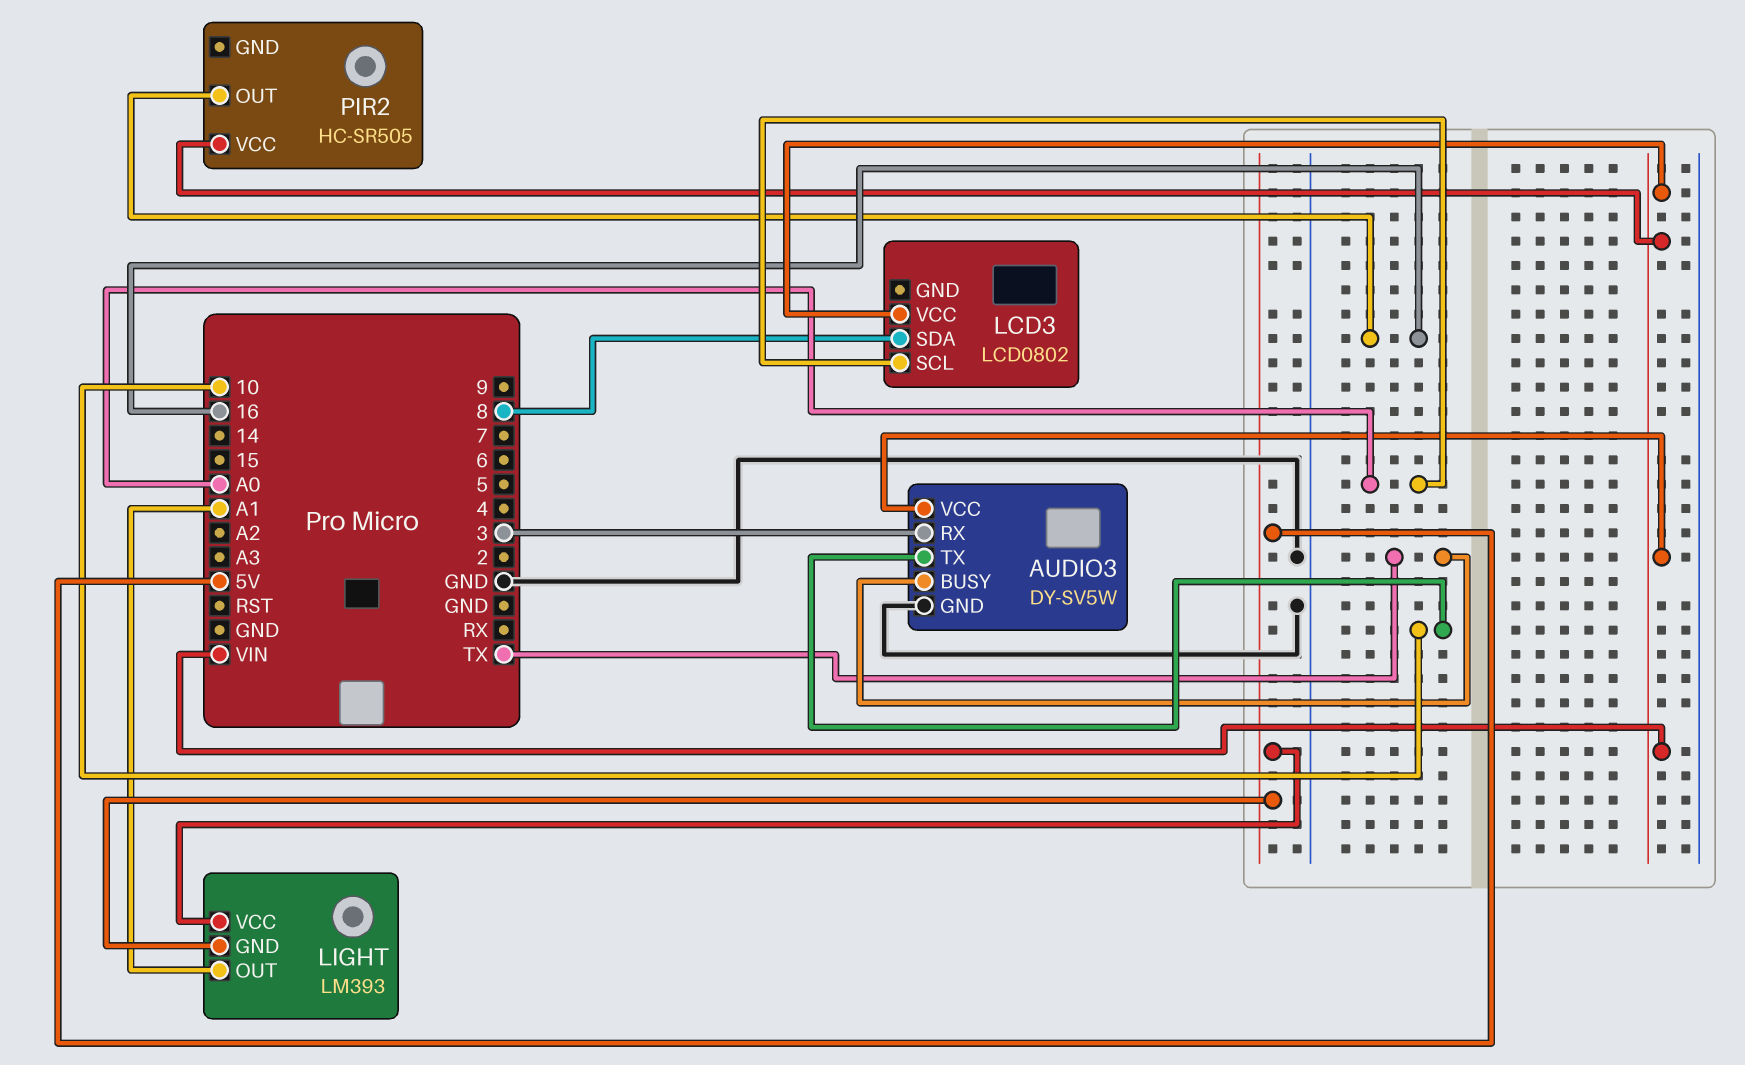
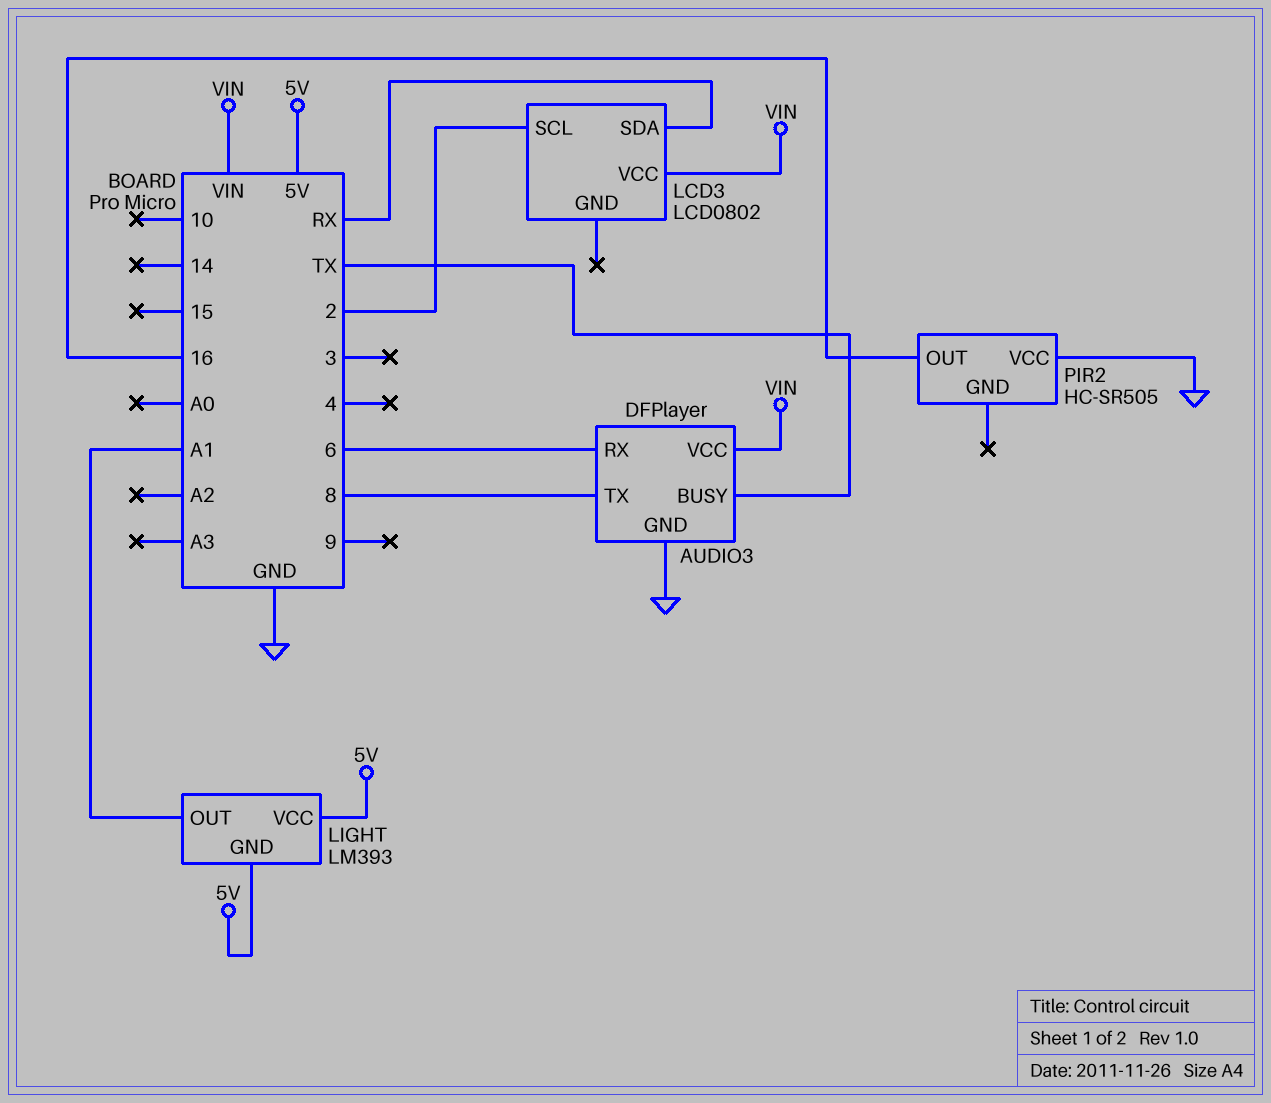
AUDIO3: DY-SV5W -> DFPlayer
AUDIO3 pin RX: 3 -> 6
AUDIO3 pin TX: 10 -> 8
LCD3 pin SCL: A0 -> 2
LCD3 pin SDA: 8 -> RX
PIR2 pin VCC: VIN -> GND

